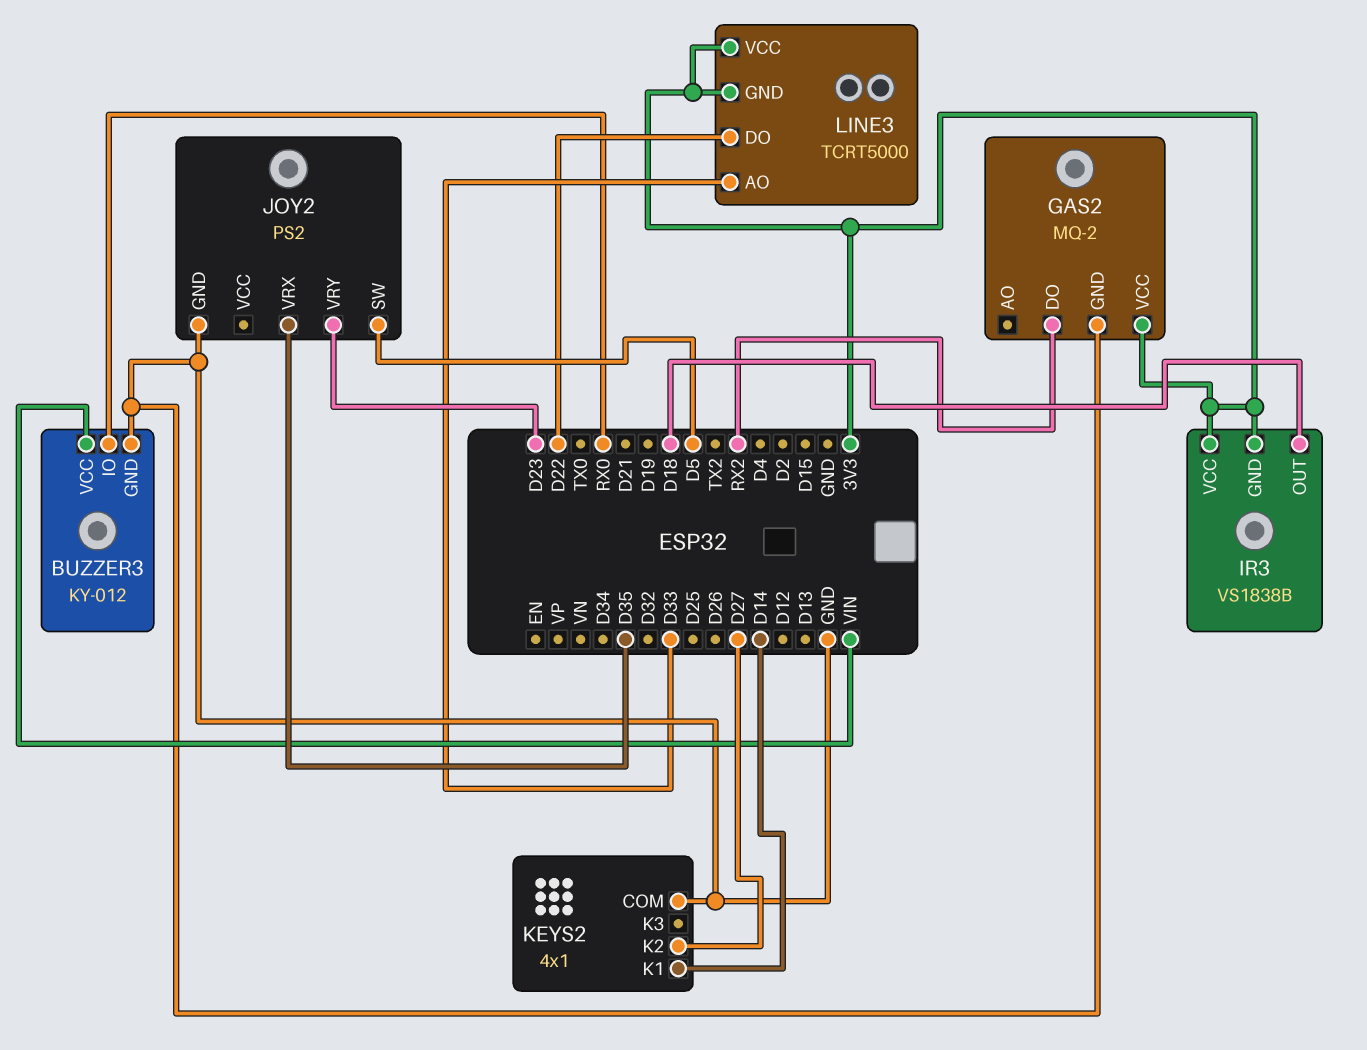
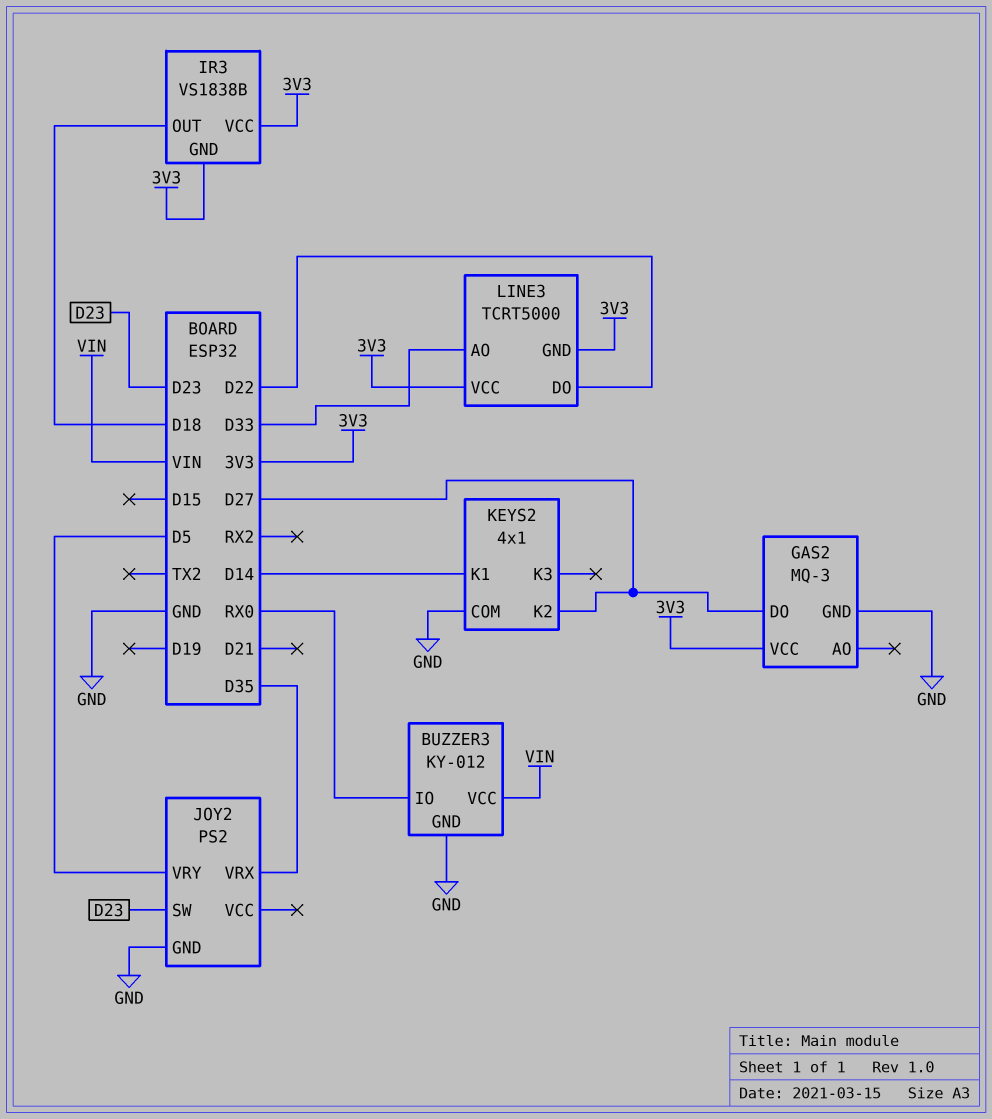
GAS2: MQ-2 -> MQ-3
GAS2 pin DO: RX2 -> D27
JOY2 pin SW: D5 -> D23
JOY2 pin VRY: D23 -> D5

